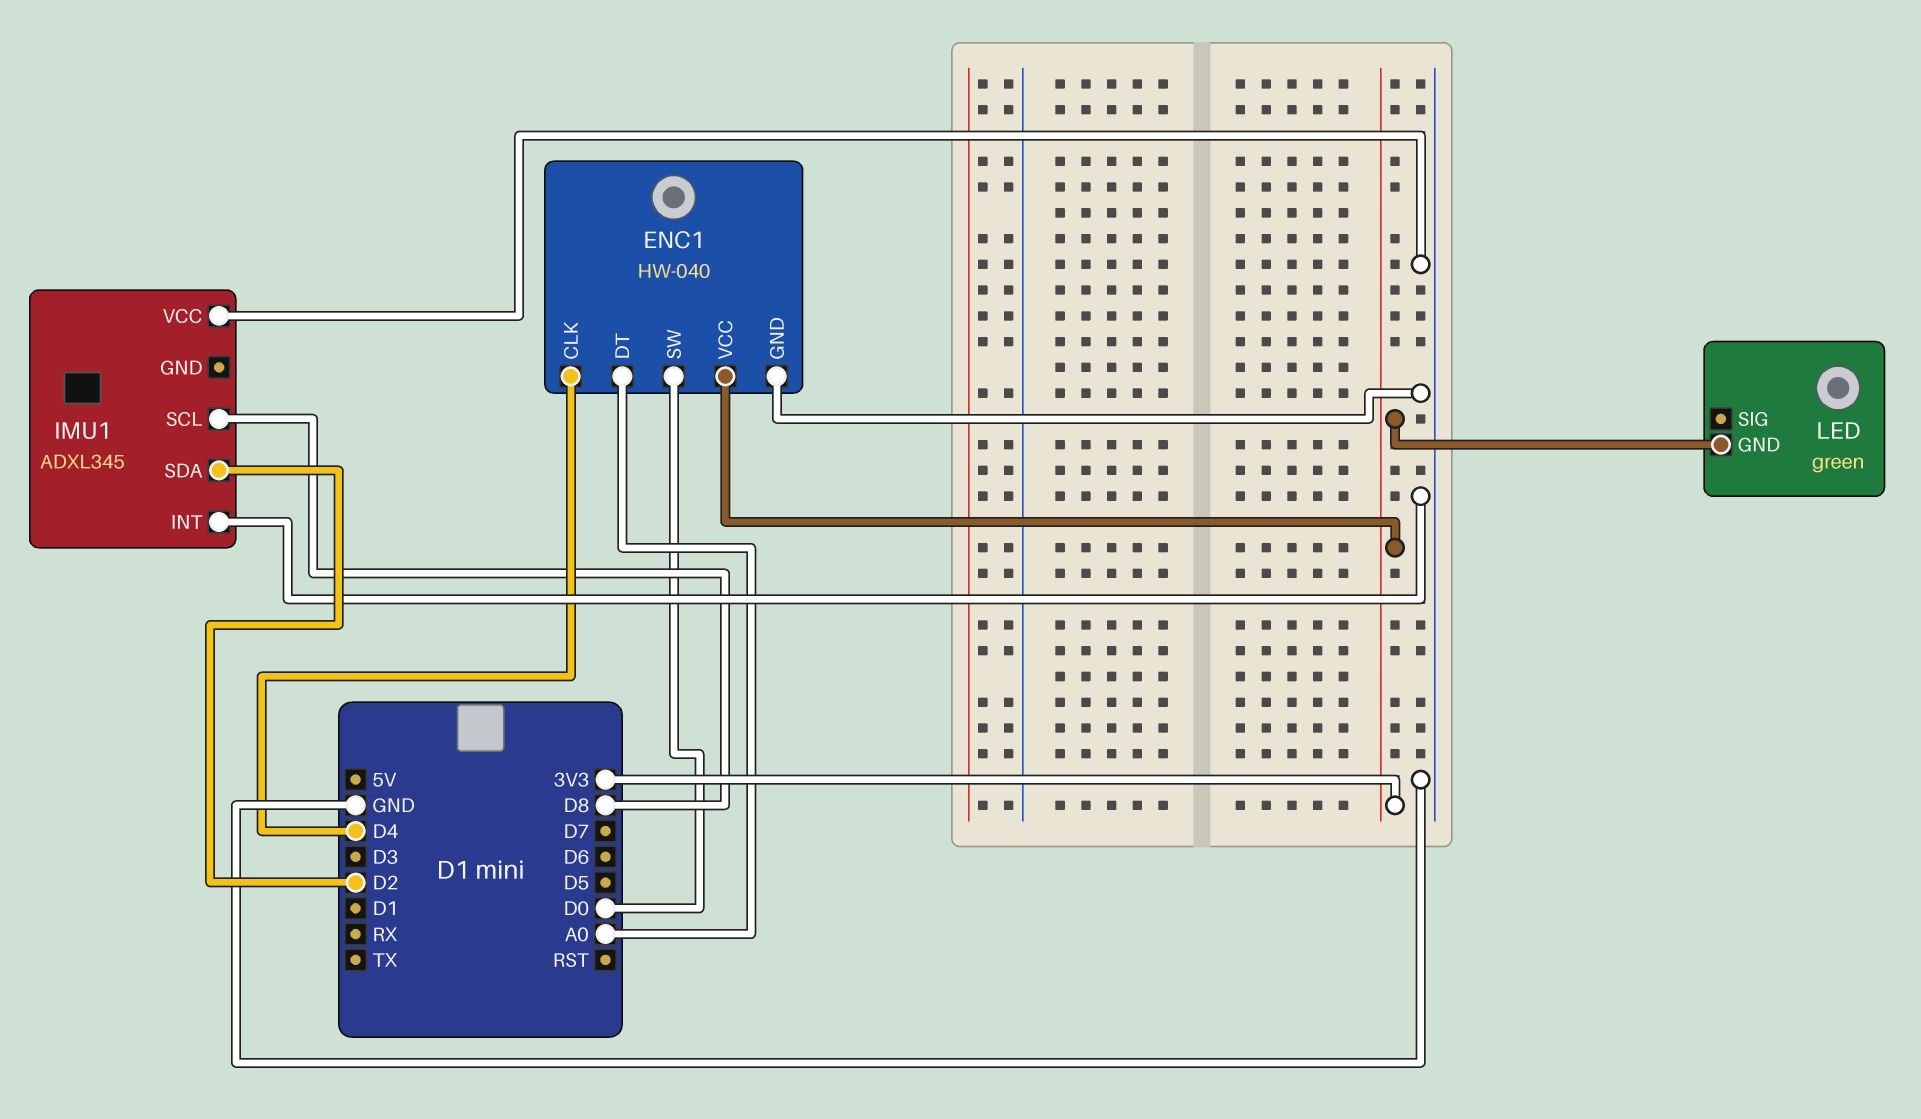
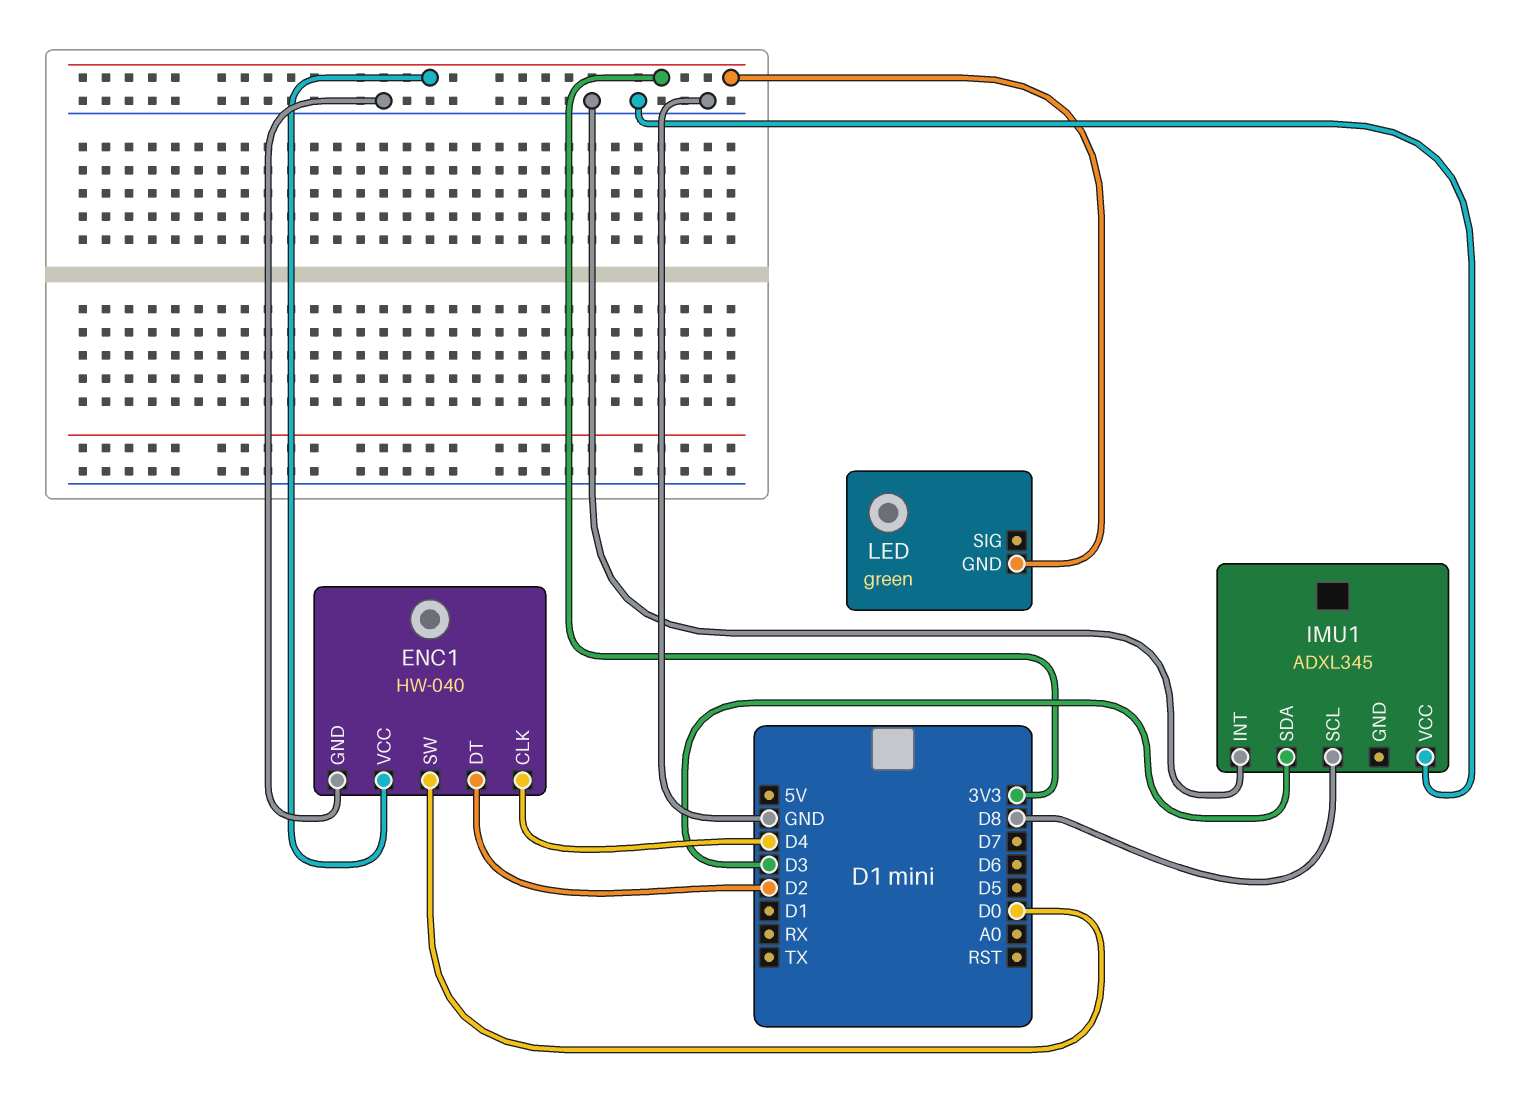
ENC1 pin DT: A0 -> D2
IMU1 pin SDA: D2 -> D3

